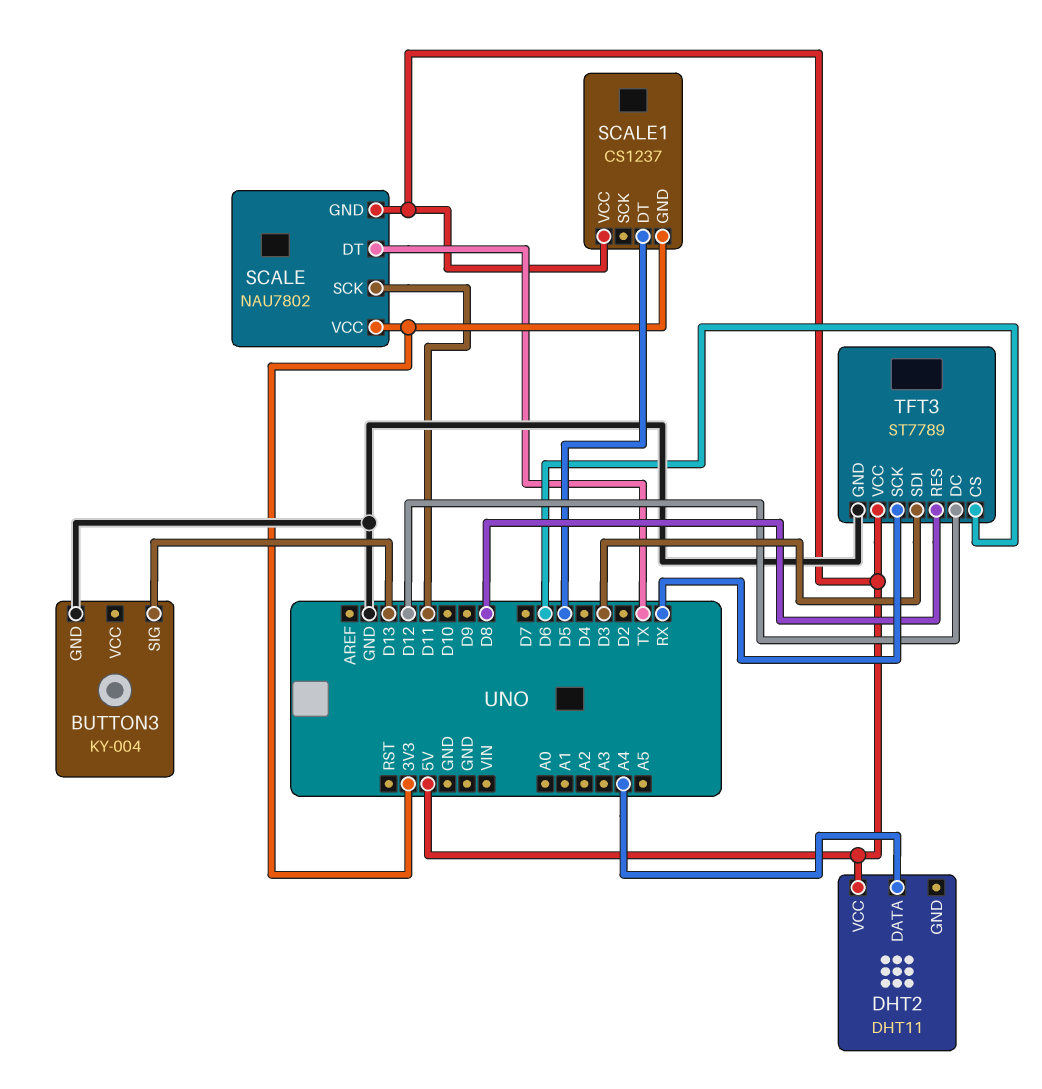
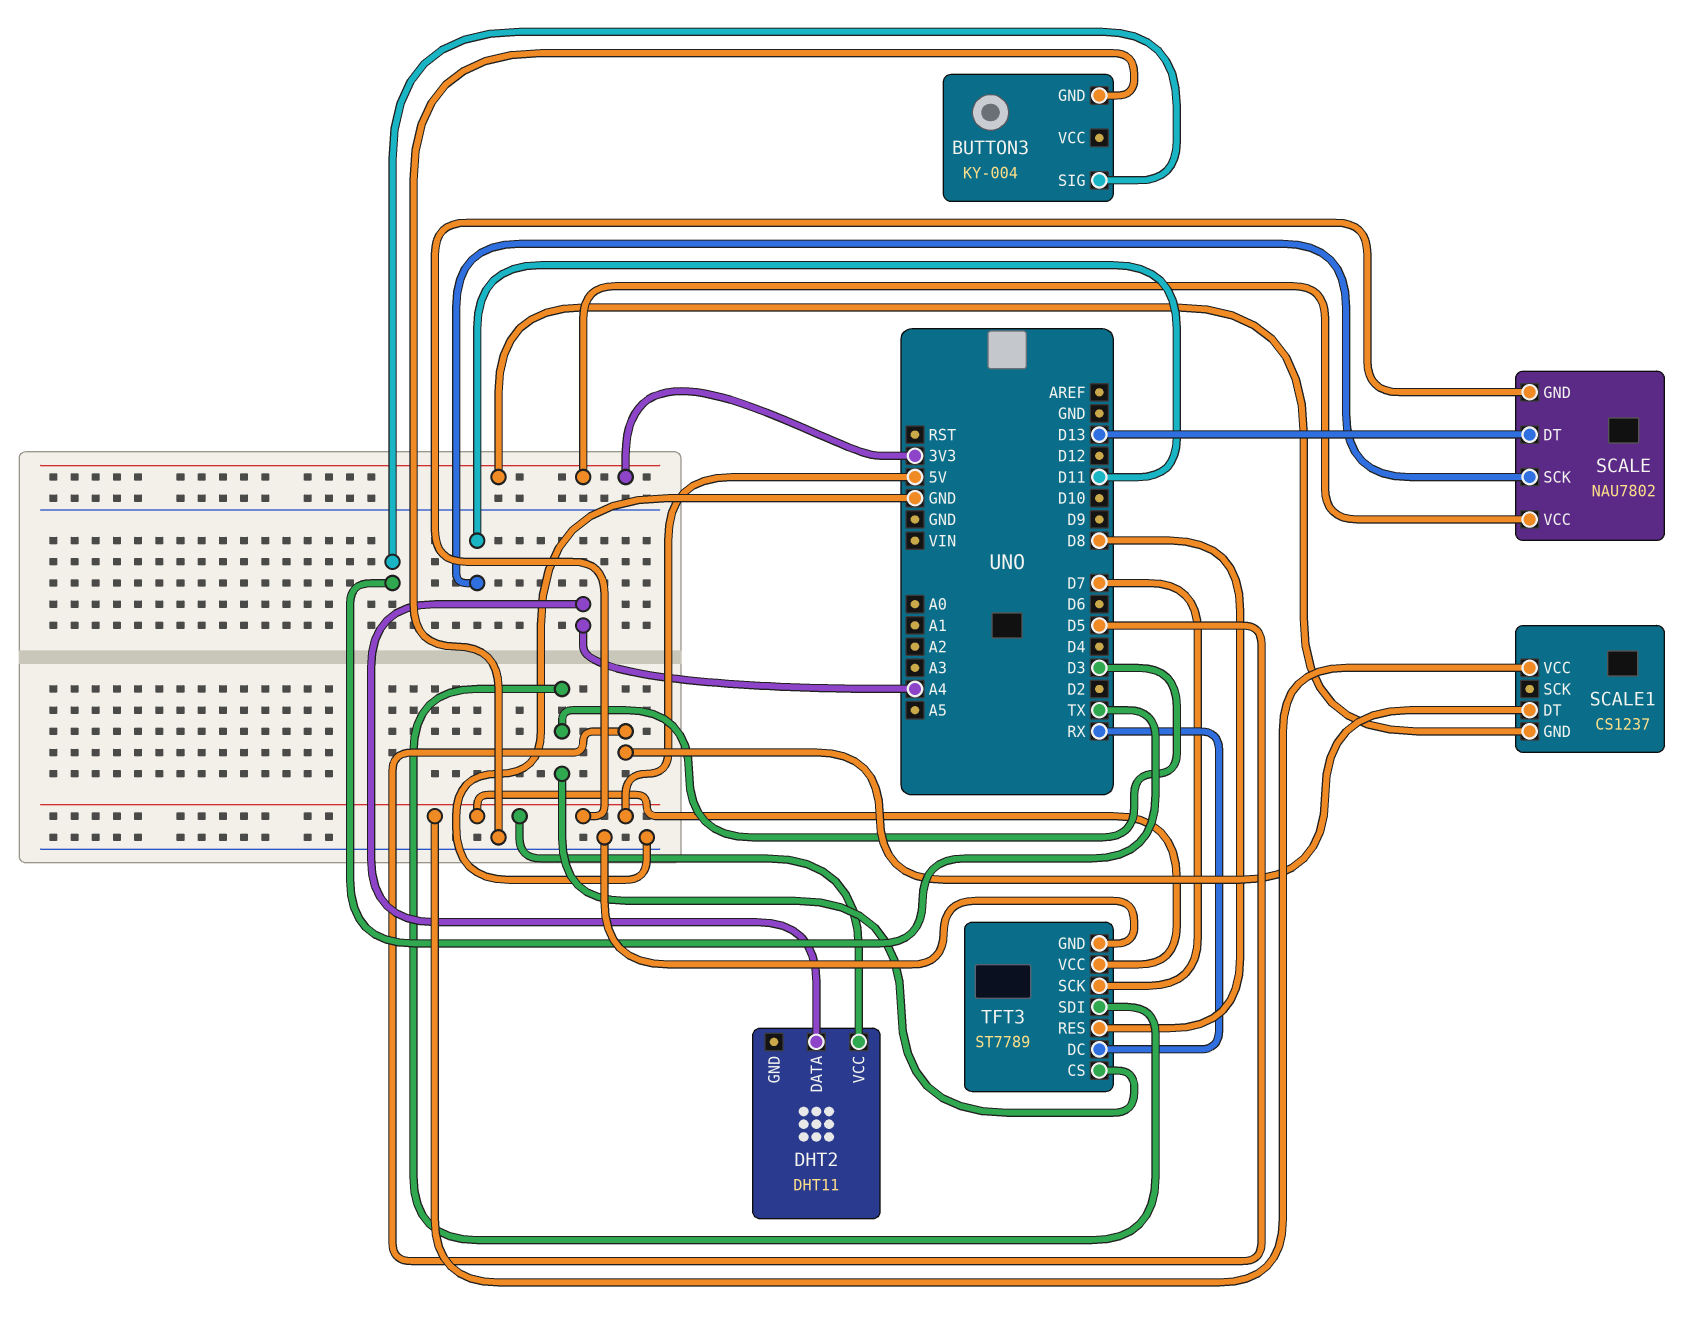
BUTTON3 pin SIG: D13 -> TX
SCALE pin DT: TX -> D13
TFT3 pin CS: D6 -> D3
TFT3 pin DC: D12 -> RX
TFT3 pin SCK: RX -> D7

